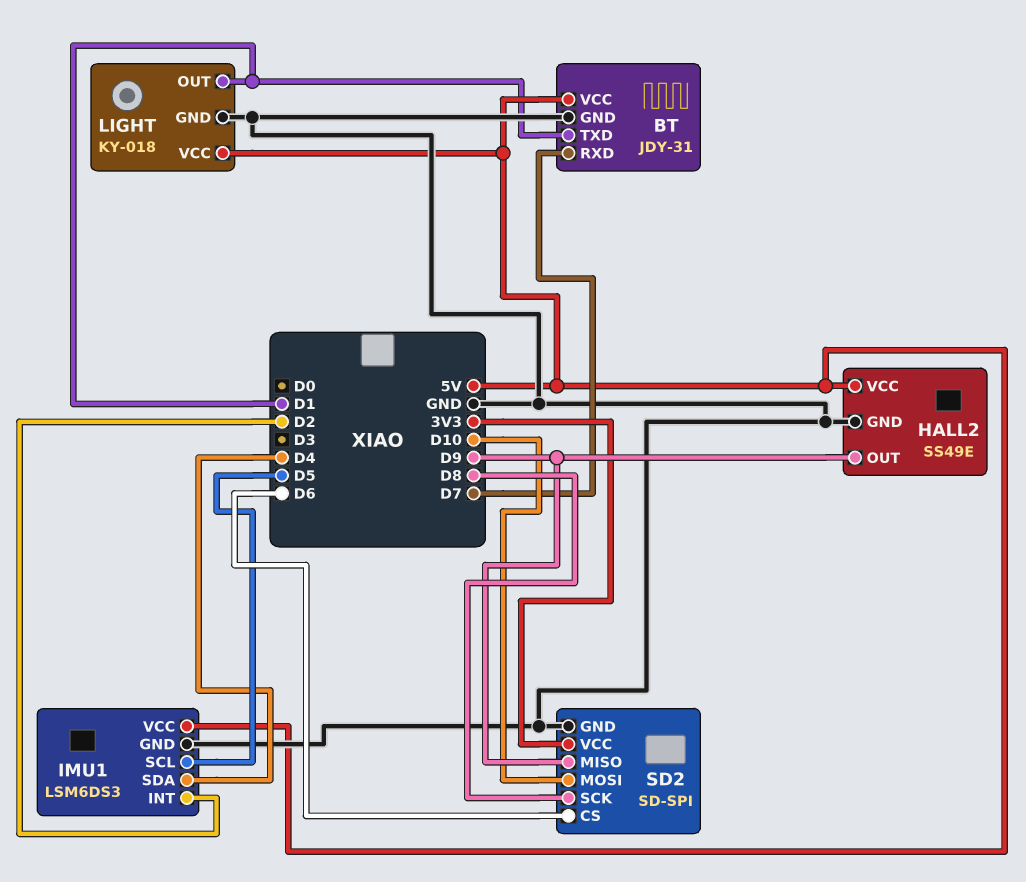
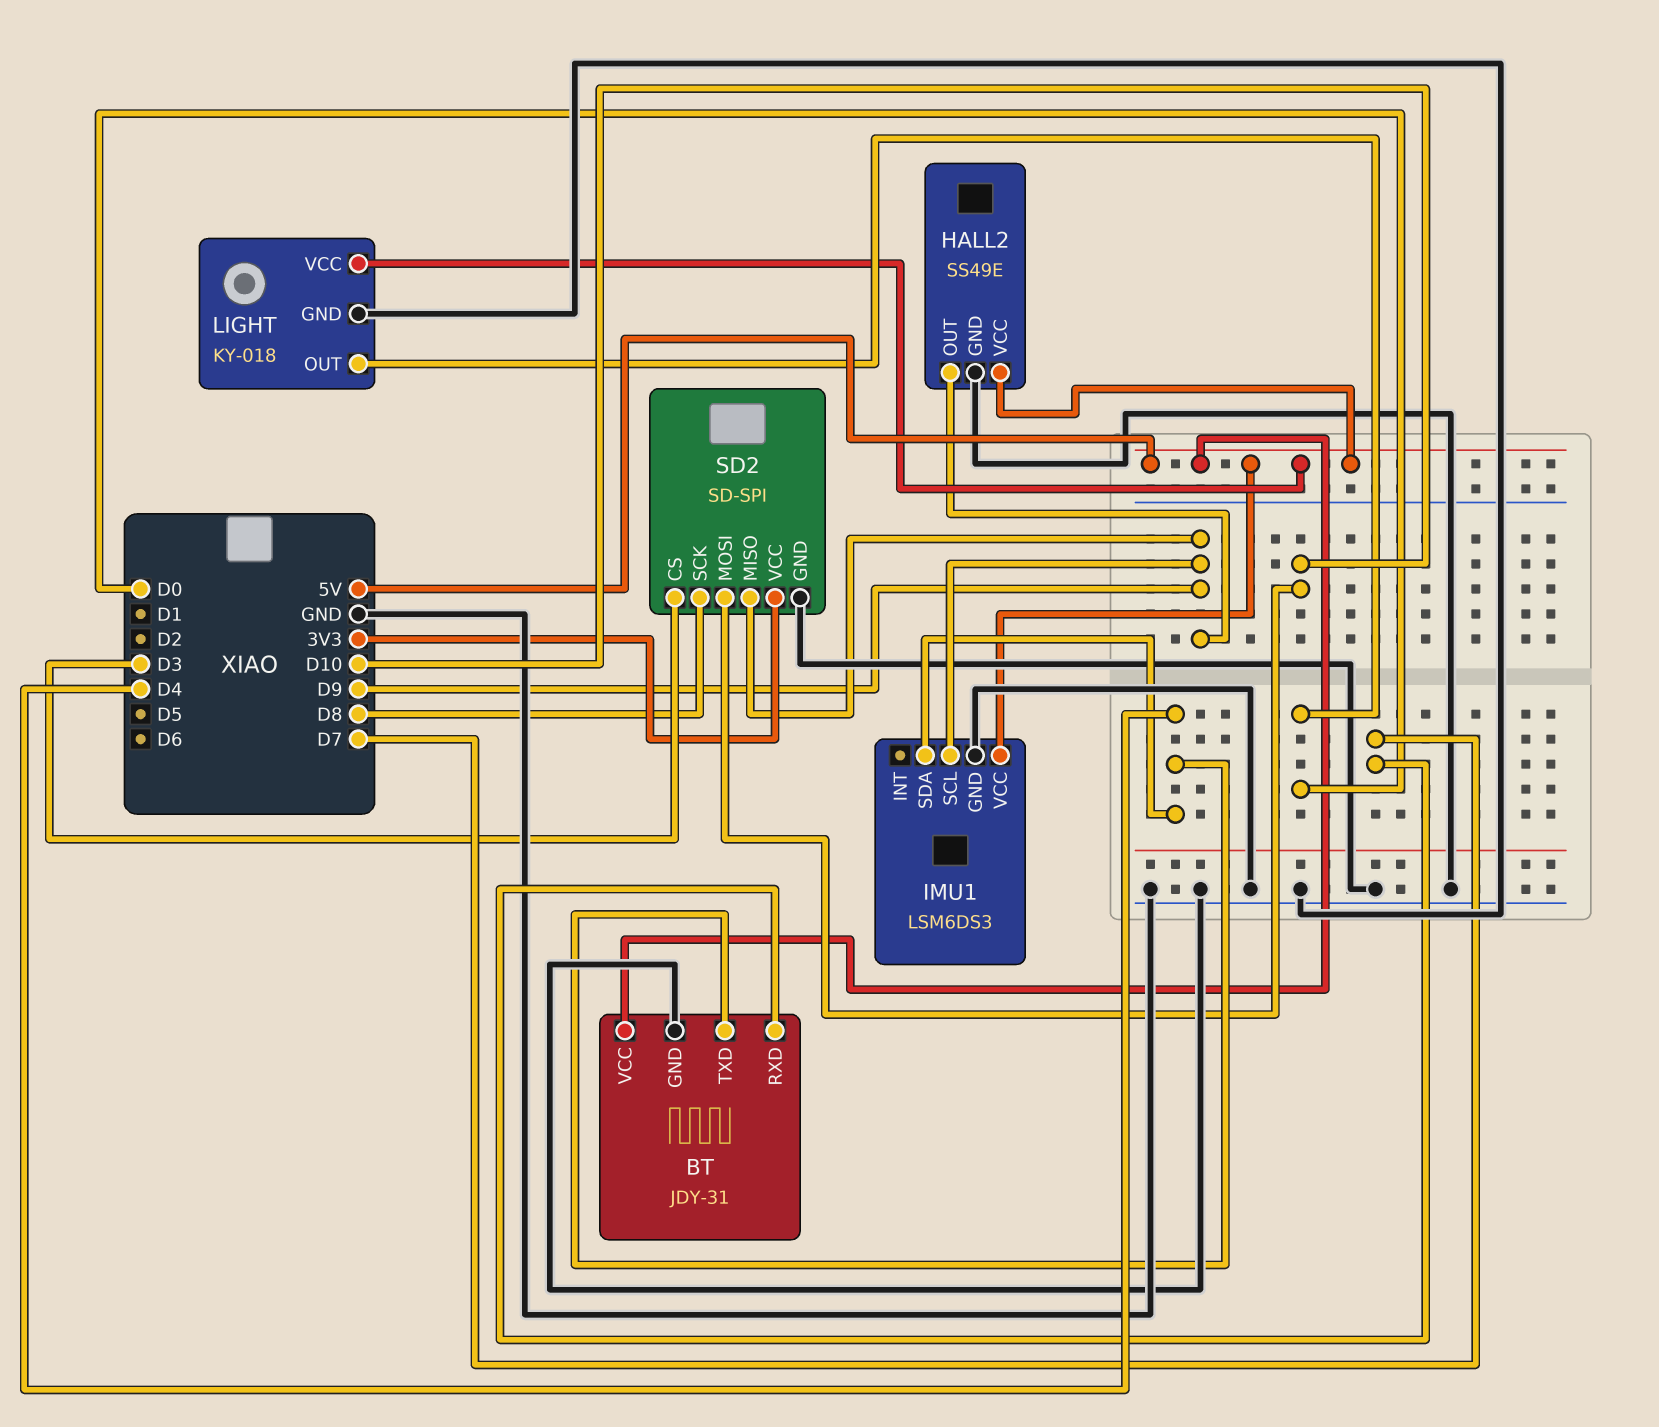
BT pin TXD: D1 -> D4
IMU1 pin INT: D2 -> none
IMU1 pin SCL: D5 -> D9
LIGHT pin OUT: D1 -> D0
SD2 pin CS: D6 -> D3

